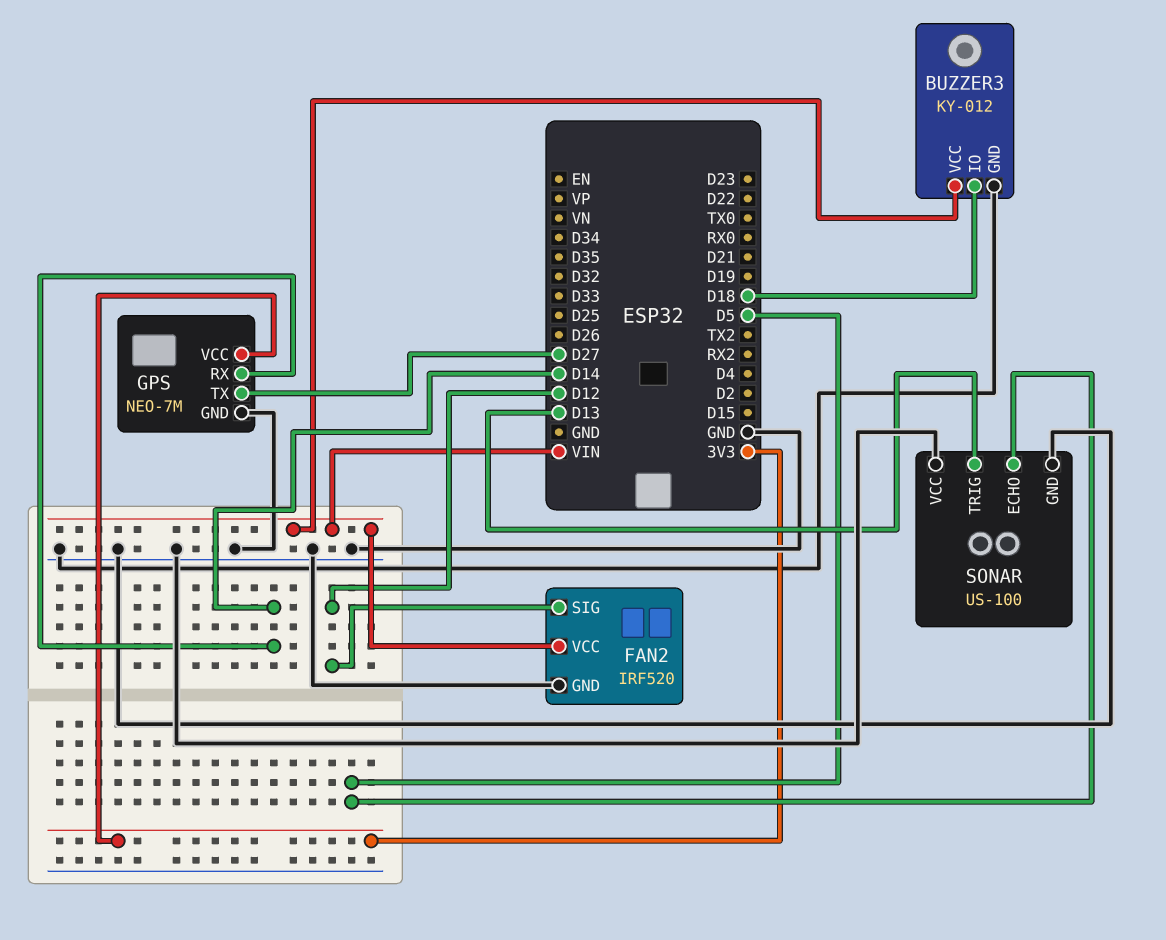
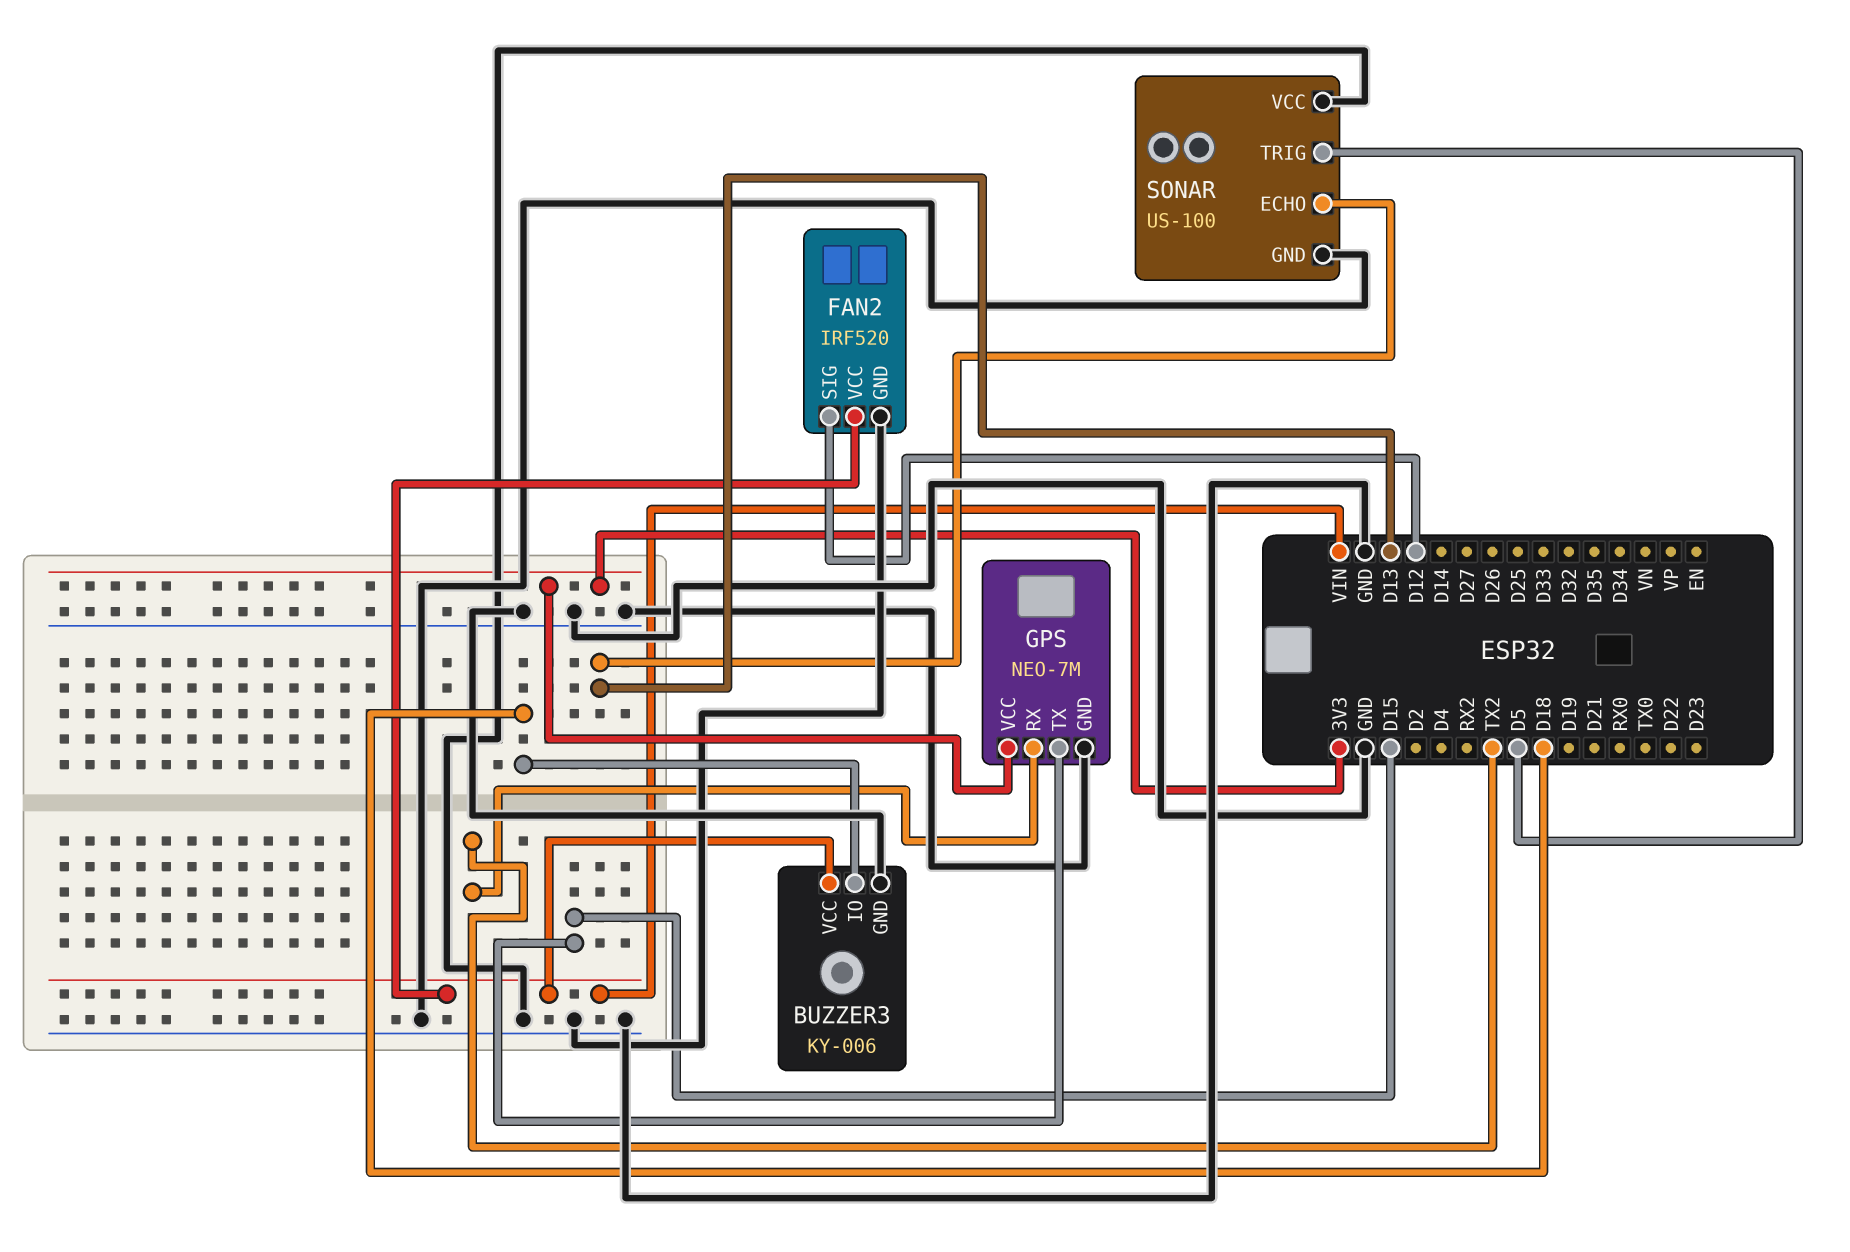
BUZZER3: KY-012 -> KY-006
GPS pin RX: D14 -> TX2
GPS pin TX: D27 -> D15
SONAR pin ECHO: D5 -> D13
SONAR pin TRIG: D13 -> D5

